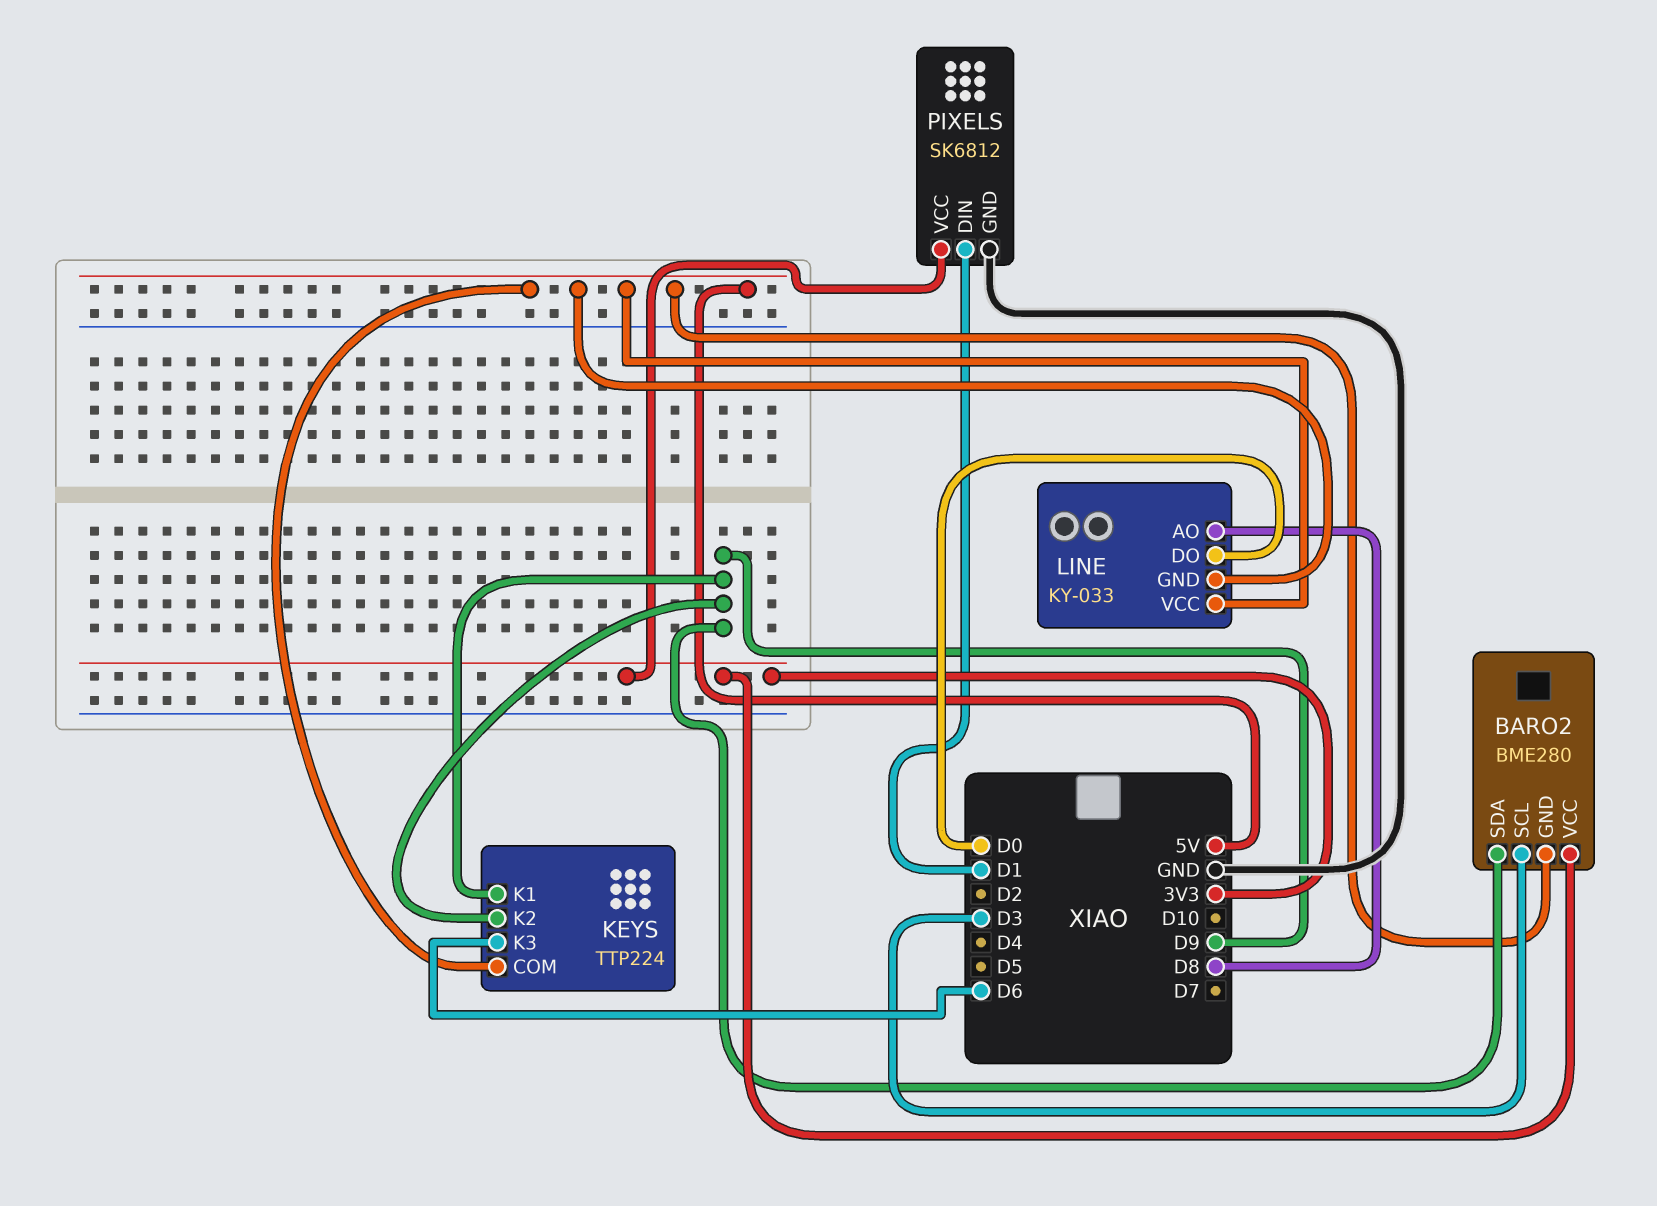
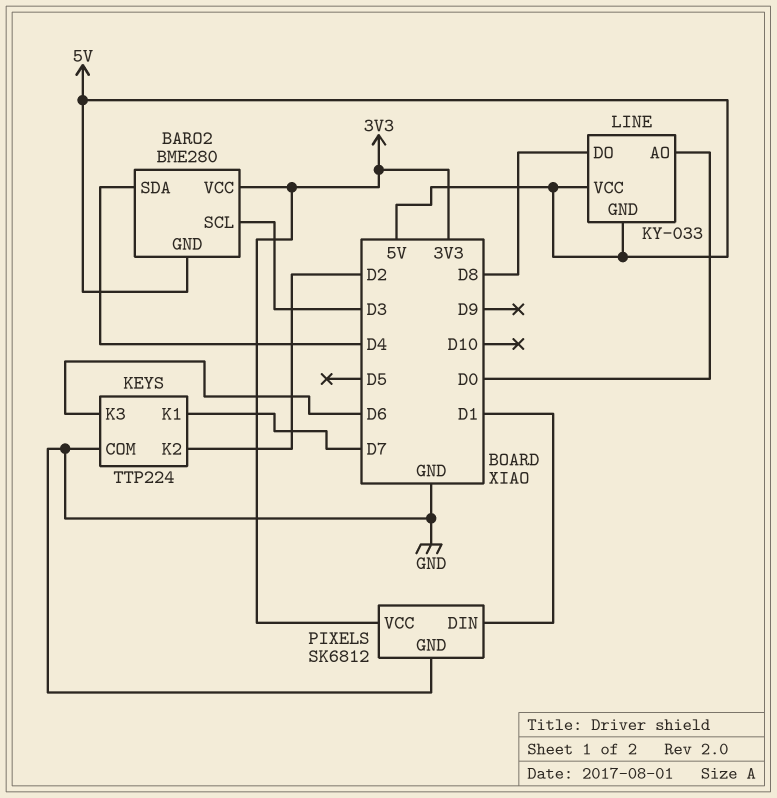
BARO2 pin SDA: D9 -> D4
KEYS pin COM: 5V -> GND
KEYS pin K1: D9 -> D7
KEYS pin K2: D9 -> D2
LINE pin AO: D8 -> D0
LINE pin DO: D0 -> D8

